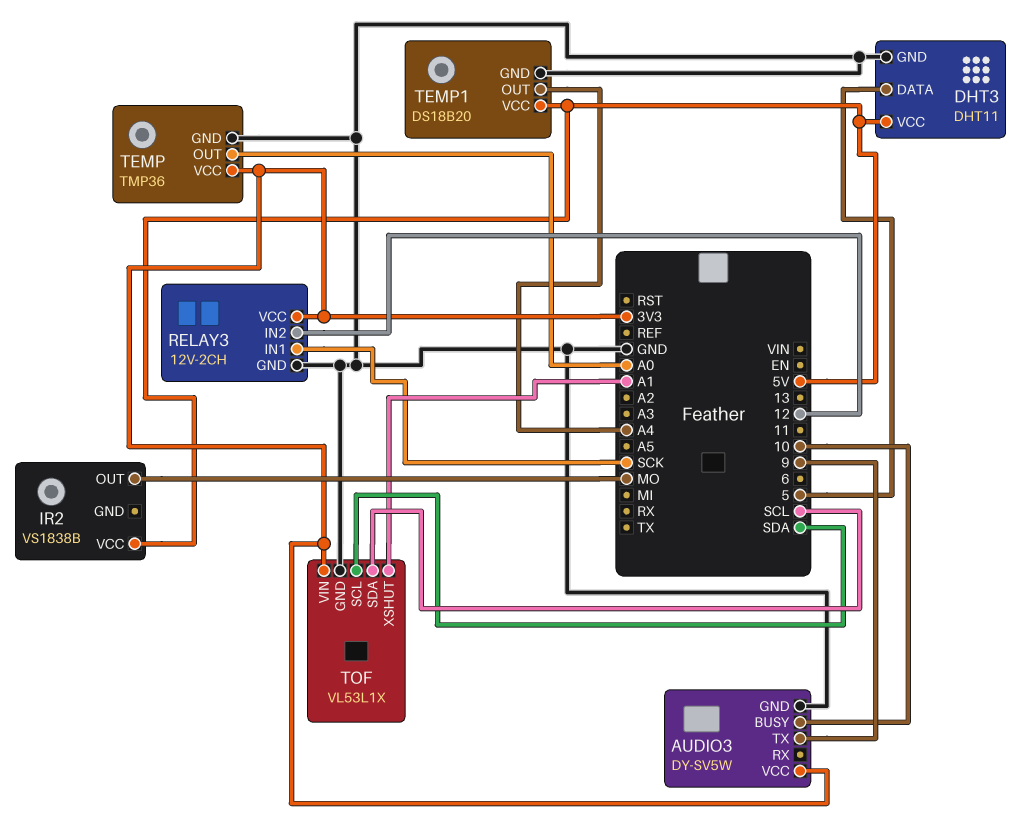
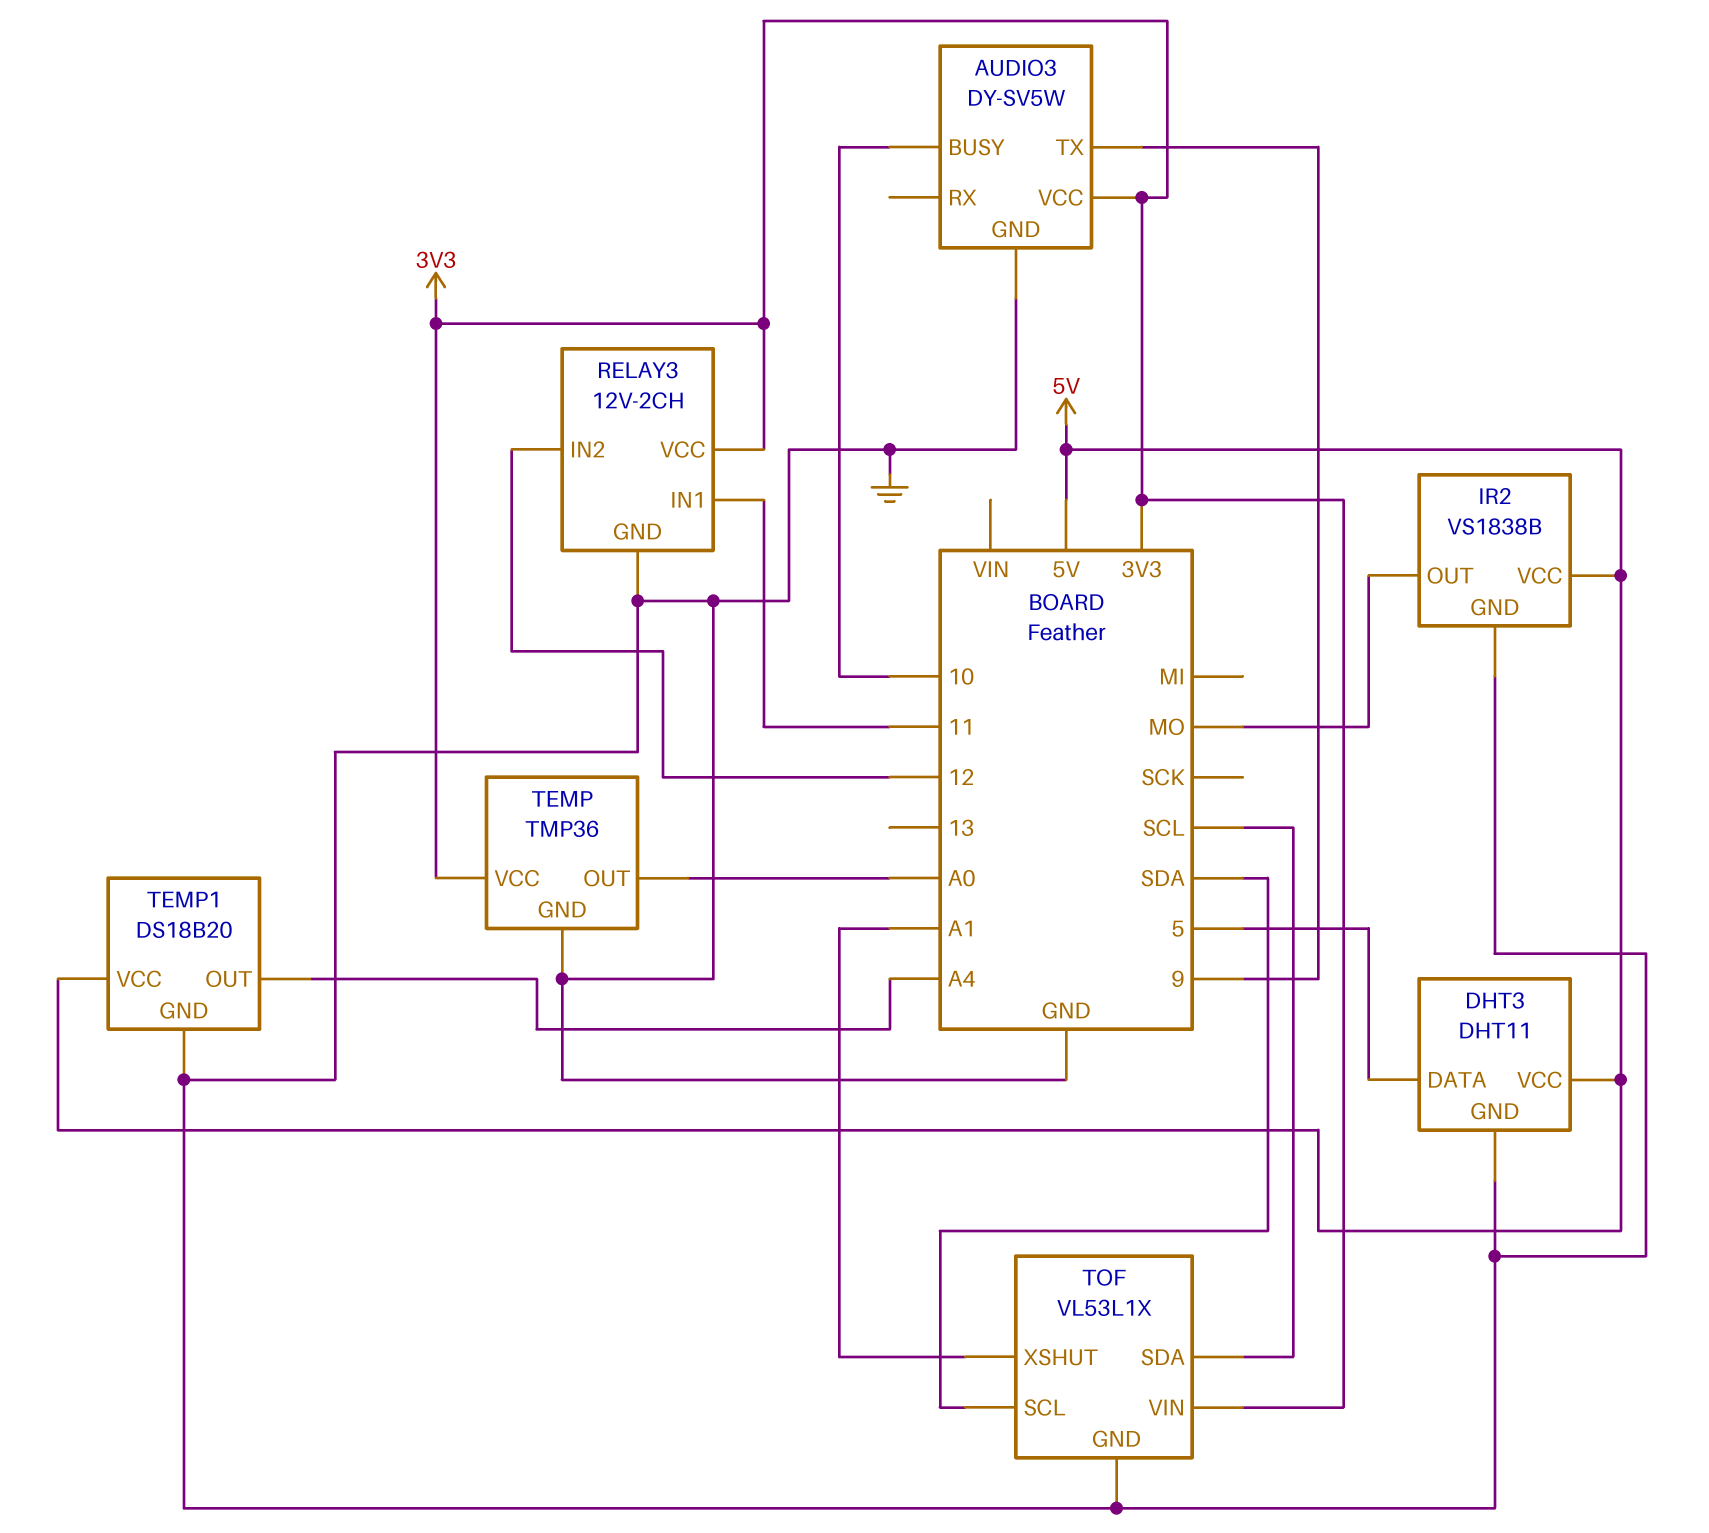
IR2 pin GND: none -> GND
RELAY3 pin IN1: SCK -> 11

